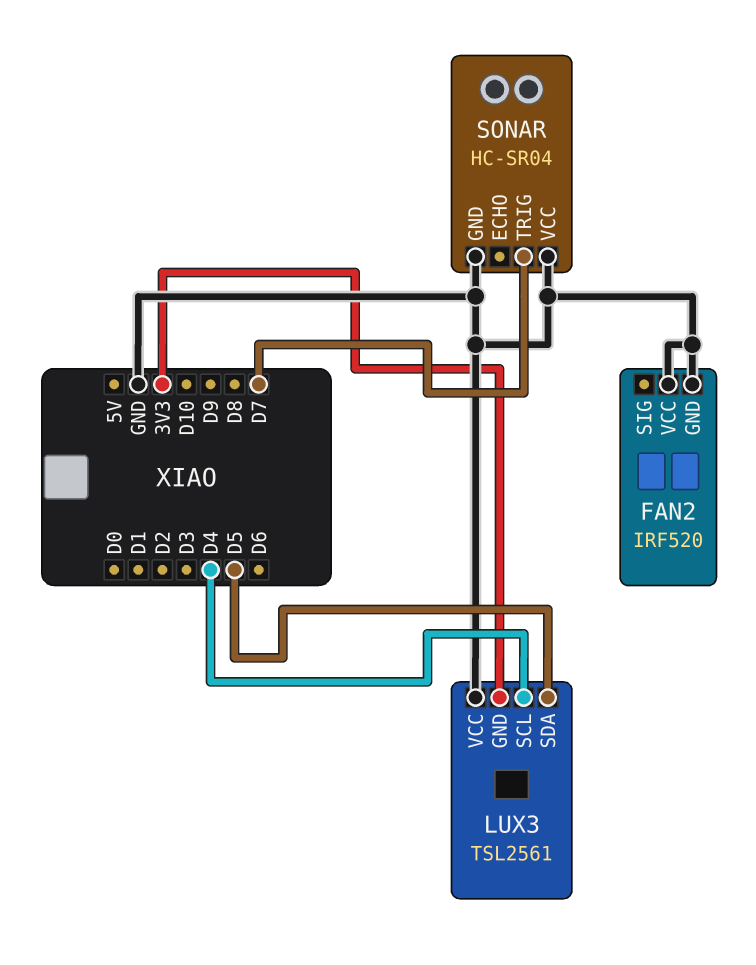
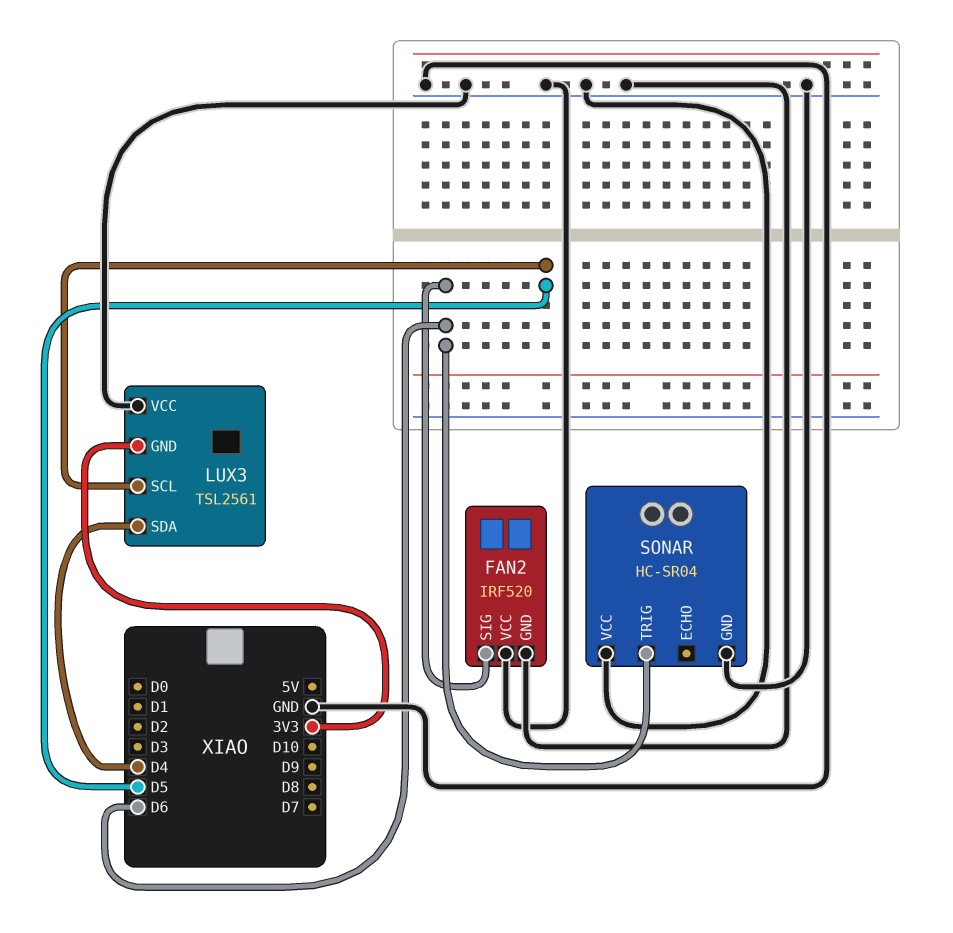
FAN2 pin SIG: none -> D6
LUX3 pin SCL: D4 -> D5
LUX3 pin SDA: D5 -> D4
SONAR pin TRIG: D7 -> D6

